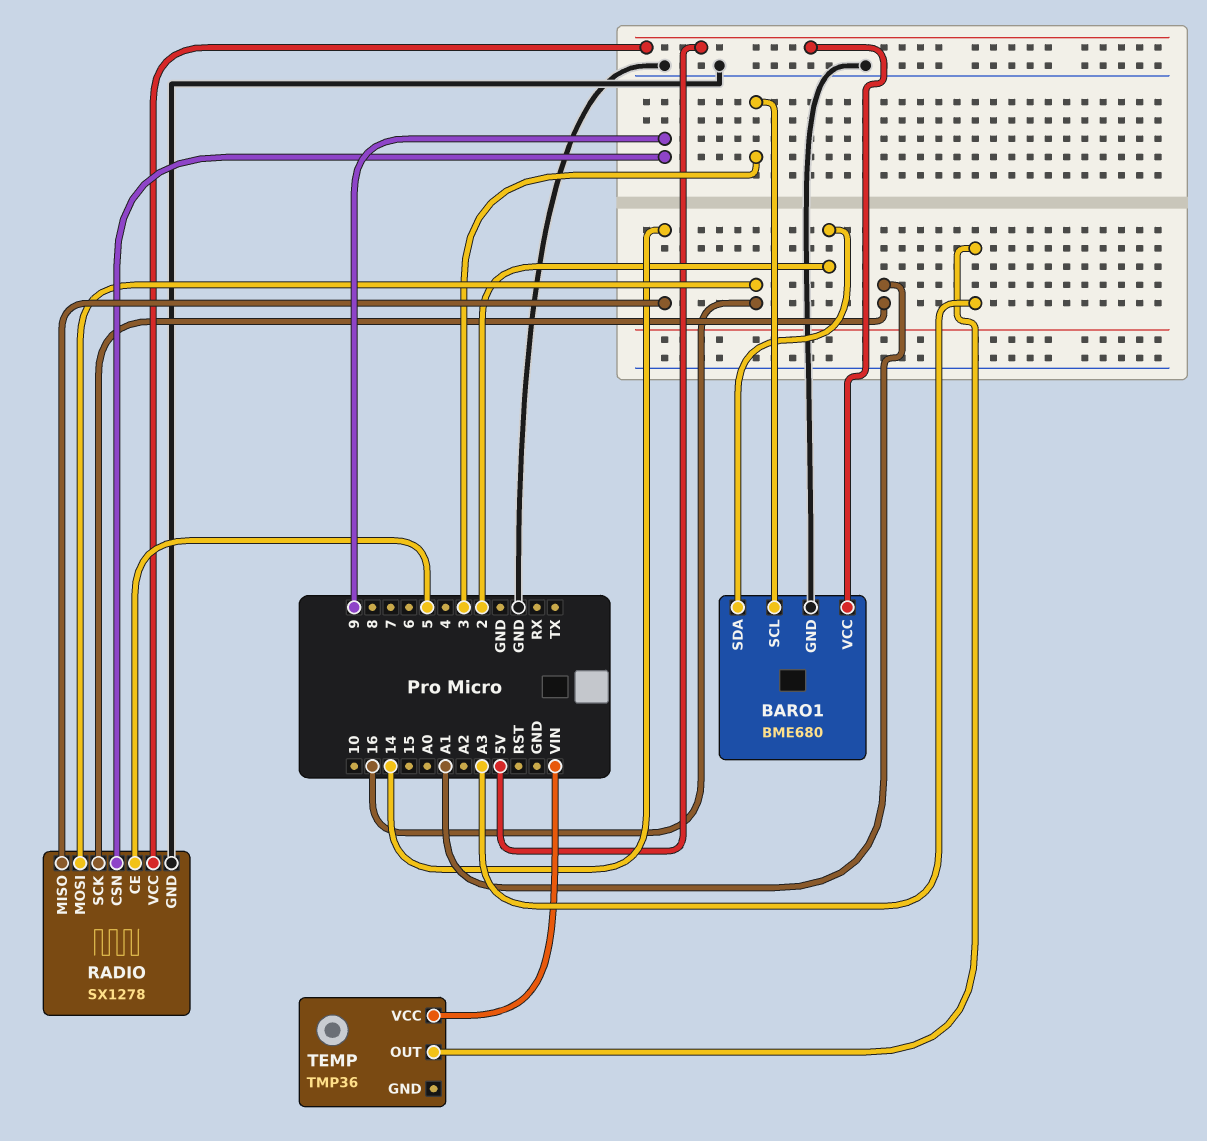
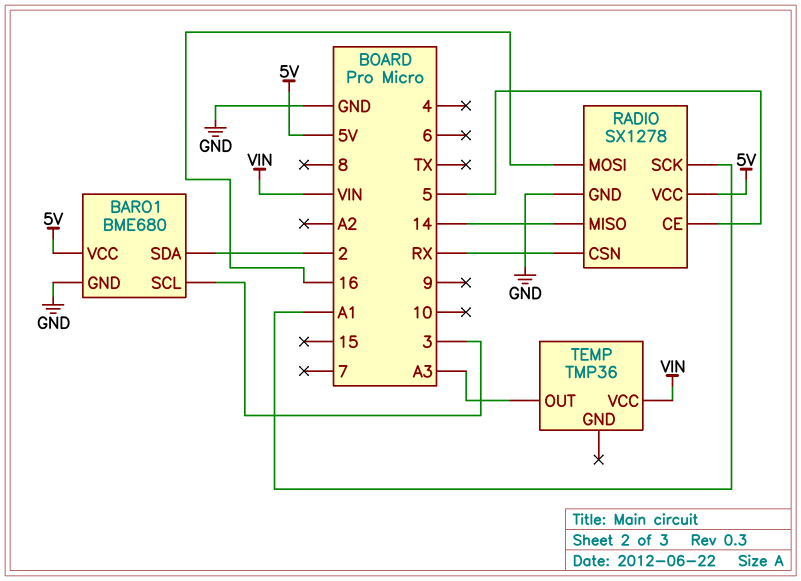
RADIO pin CSN: 9 -> RX

